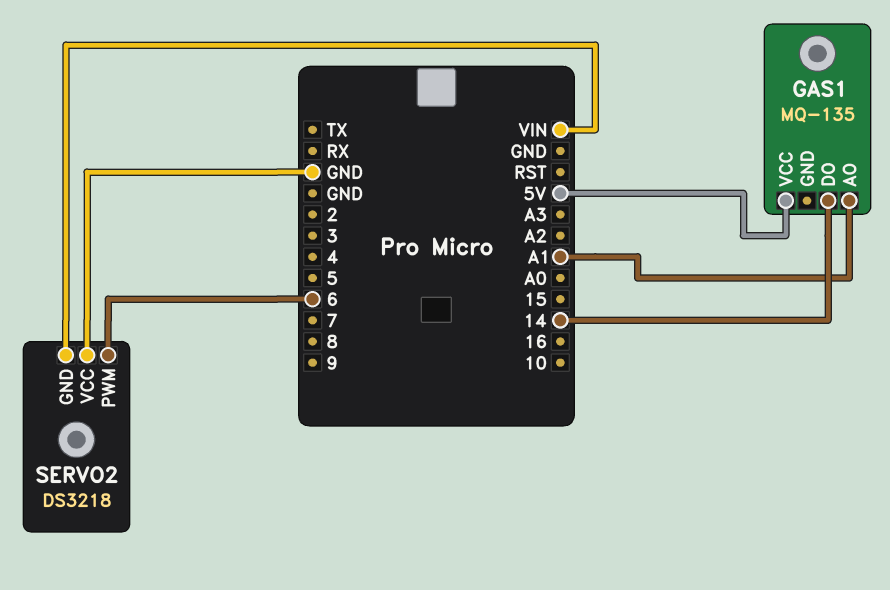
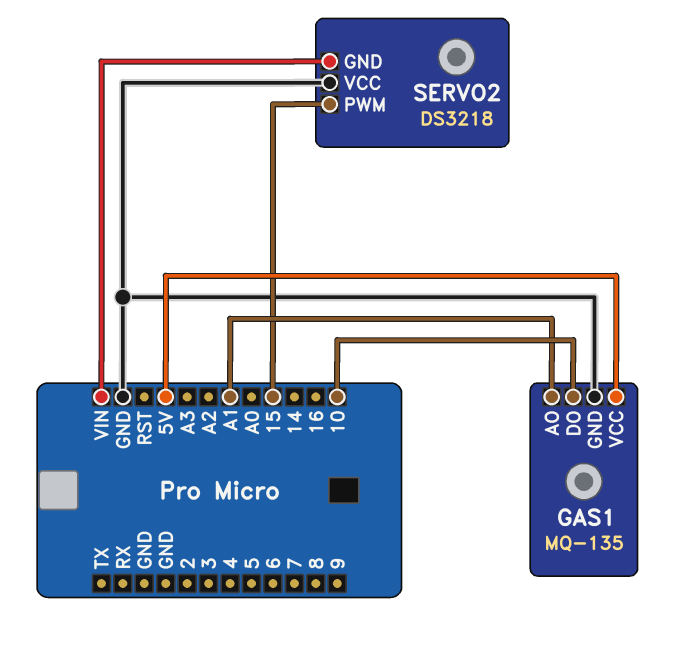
GAS1 pin DO: 14 -> 10
GAS1 pin GND: none -> GND
SERVO2 pin PWM: 6 -> 15

